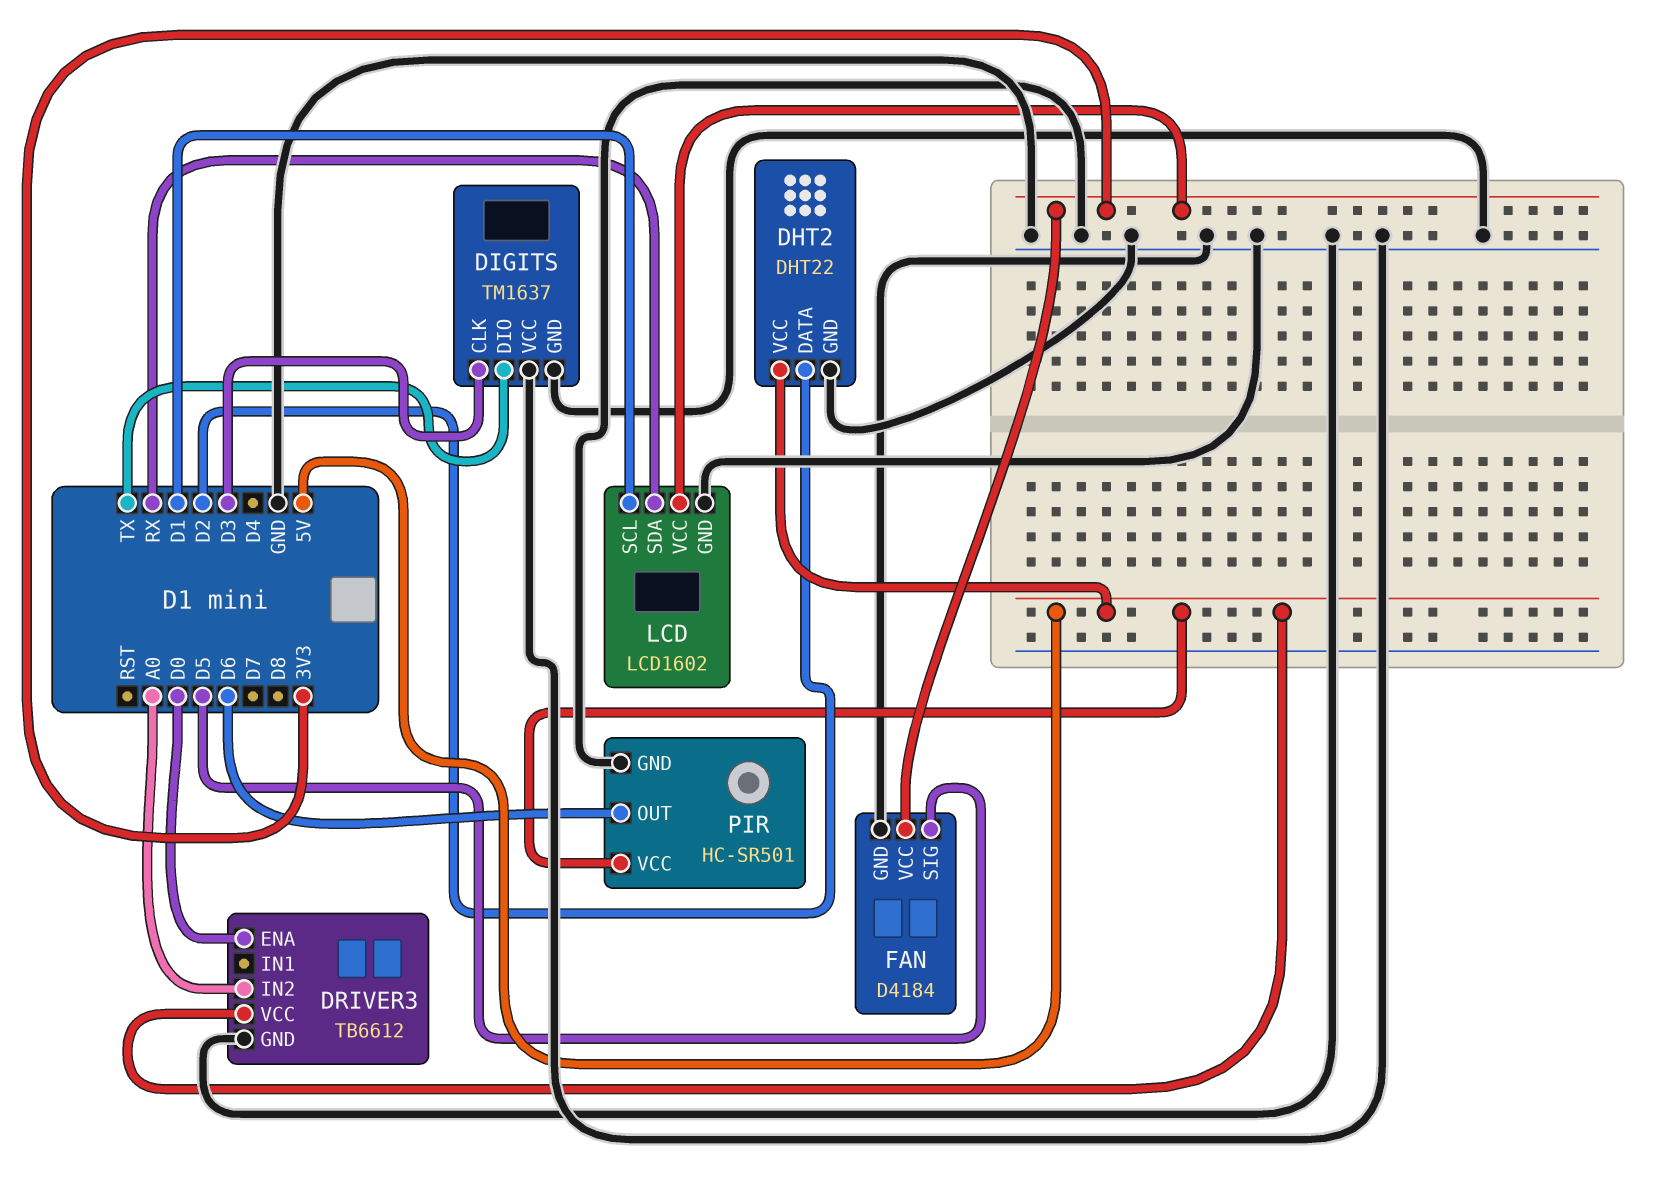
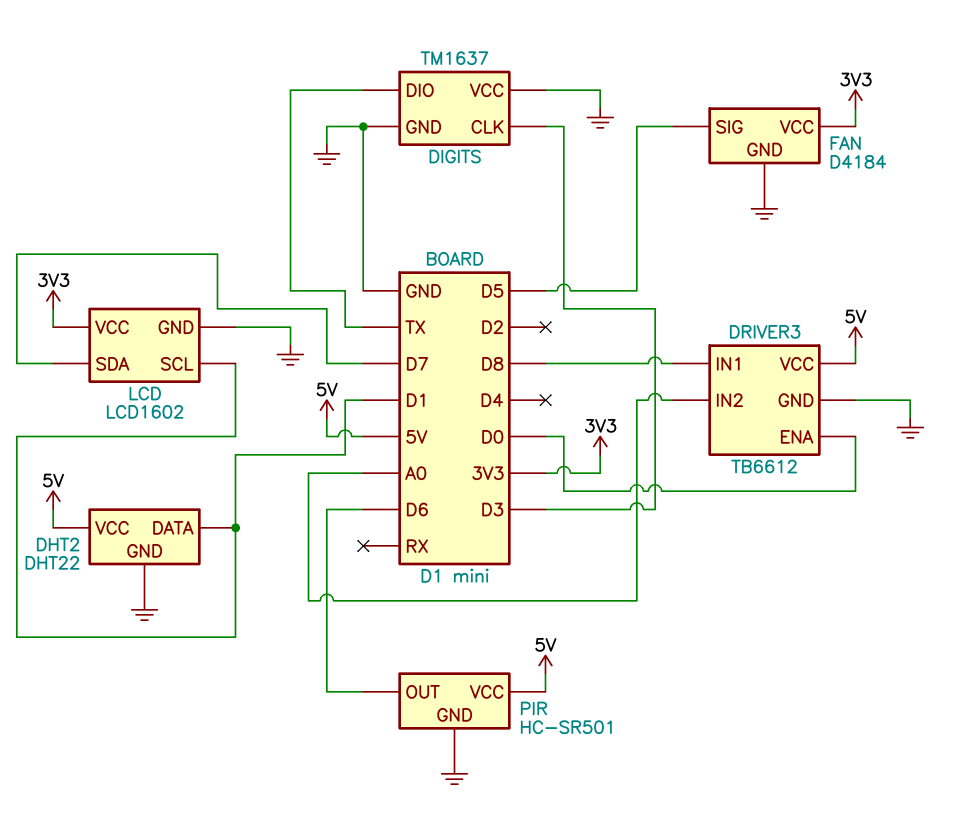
DHT2 pin DATA: D2 -> D1
DRIVER3 pin IN1: none -> D8
LCD pin SDA: RX -> D7

